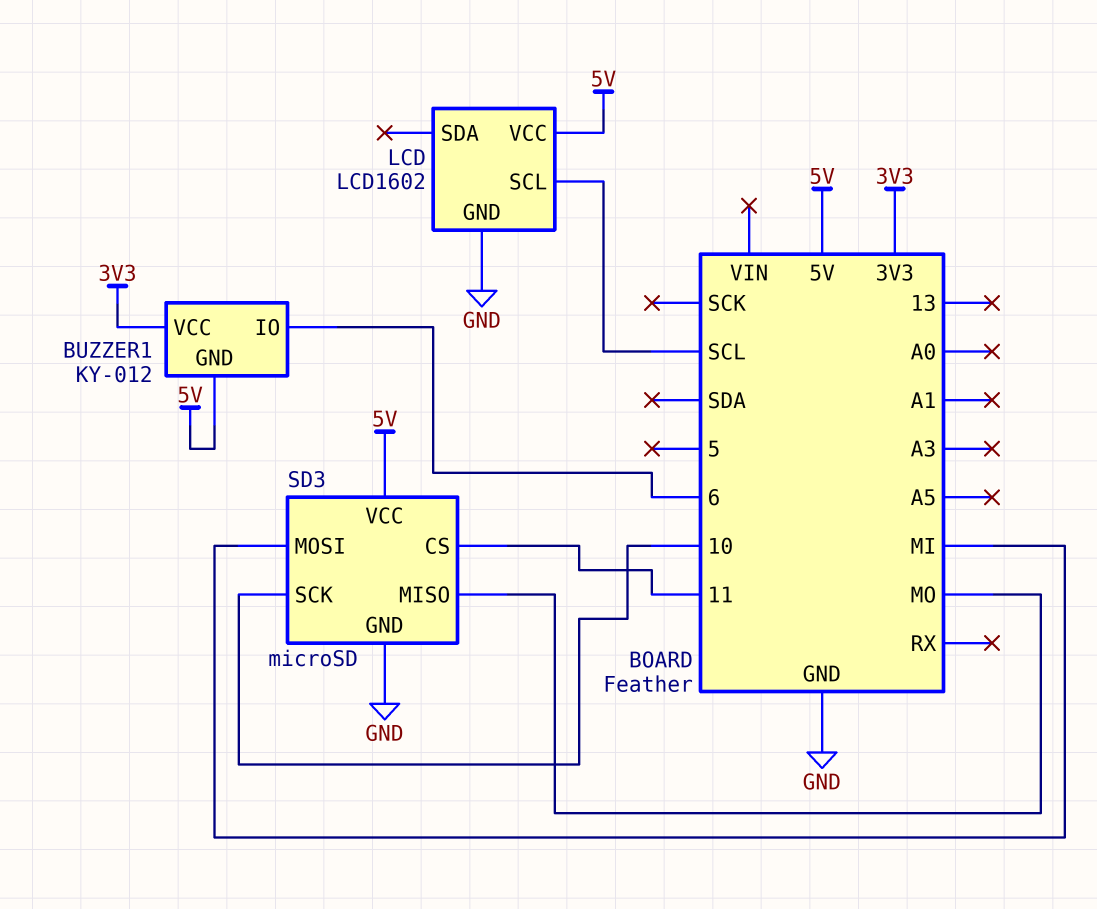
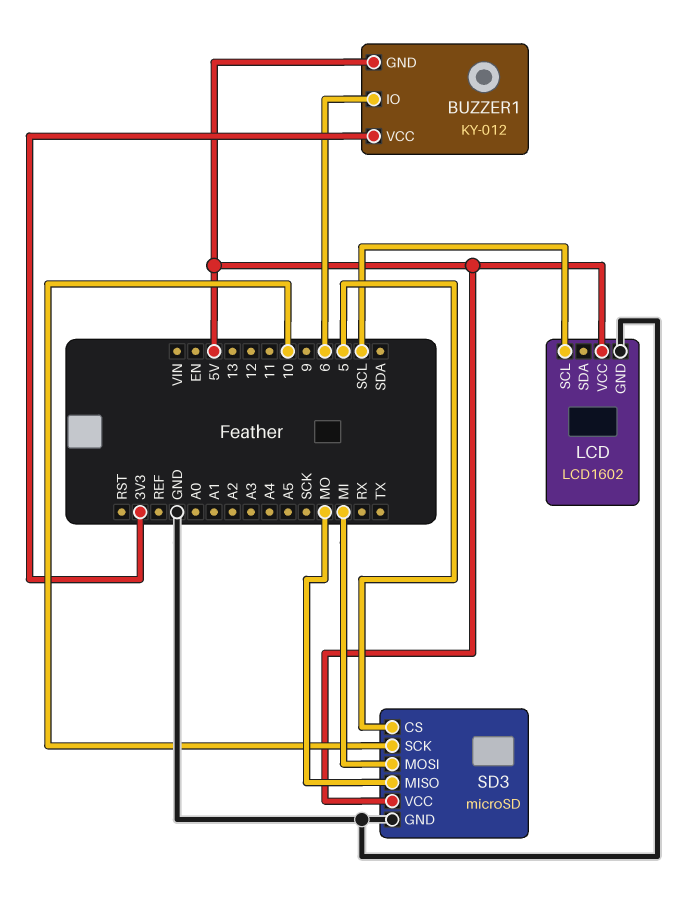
SD3 pin CS: 11 -> 5

